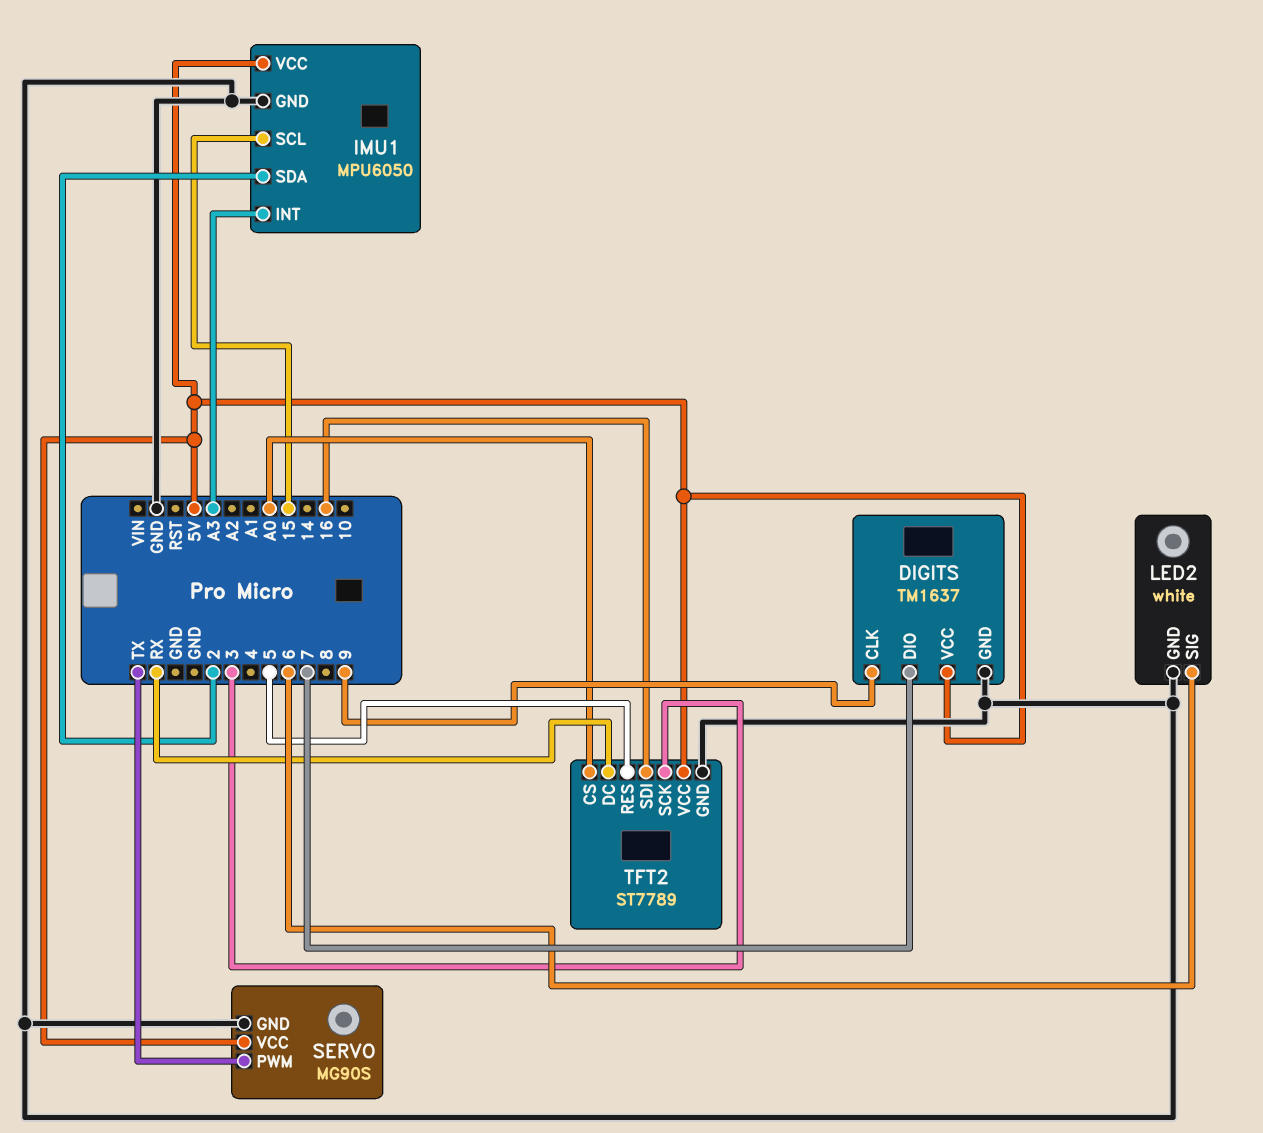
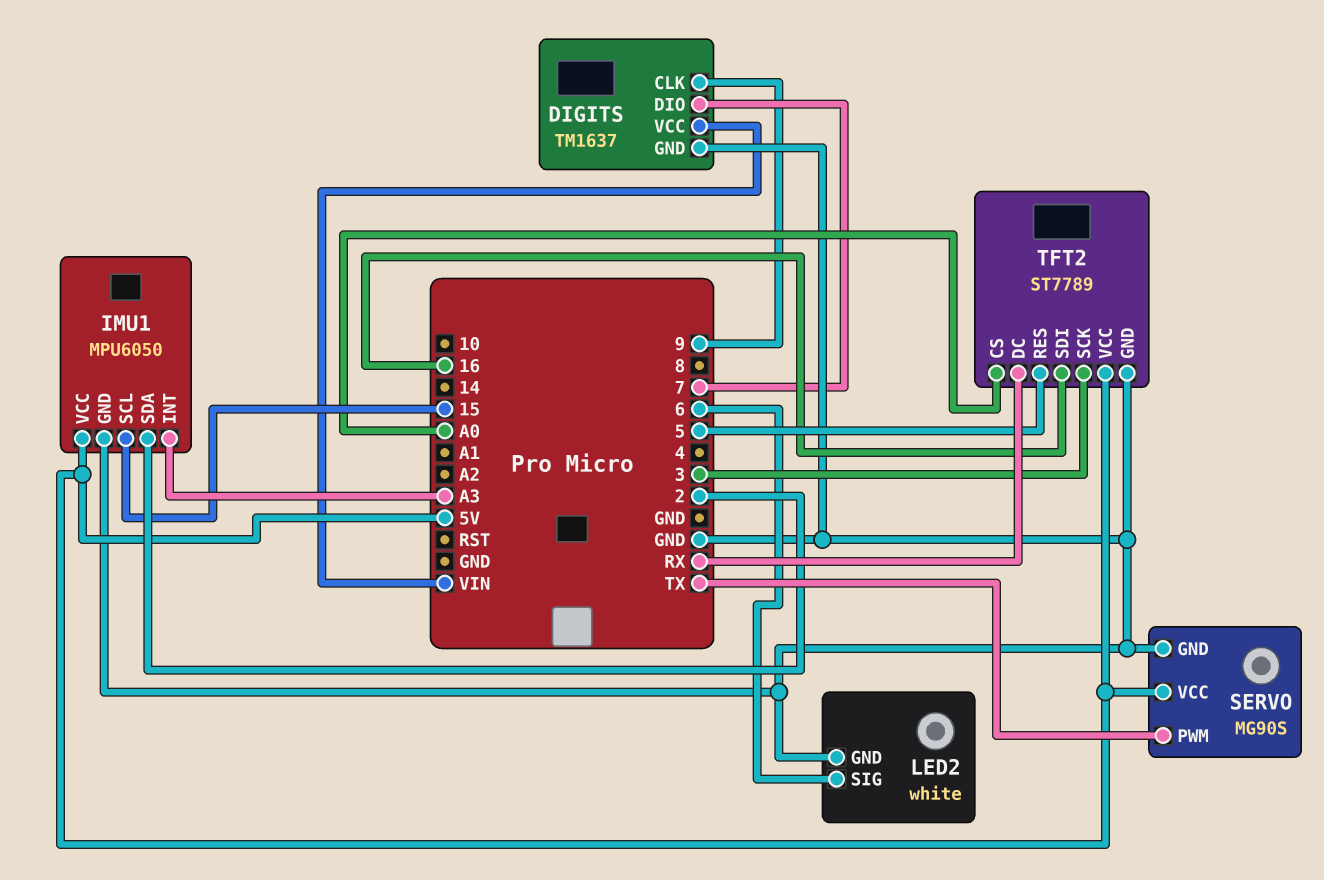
DIGITS pin VCC: 5V -> VIN

